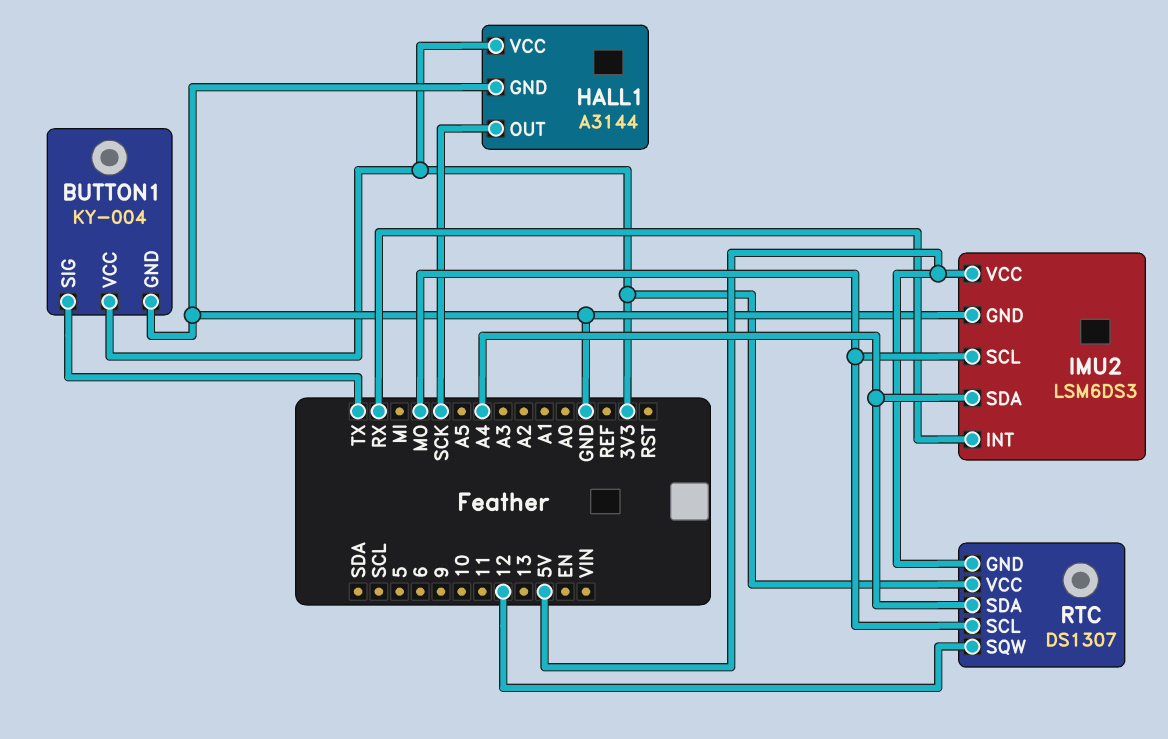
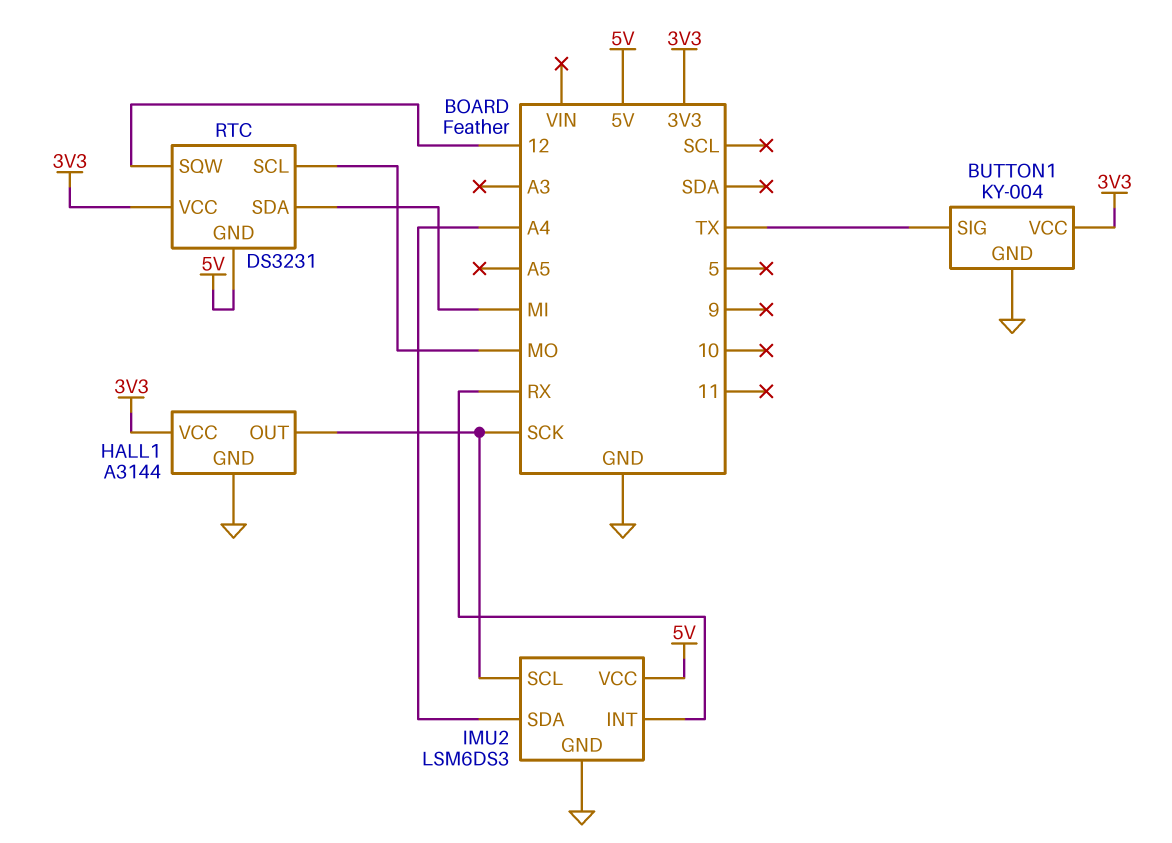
IMU2 pin SCL: MO -> SCK
RTC: DS1307 -> DS3231
RTC pin SDA: A4 -> MI

